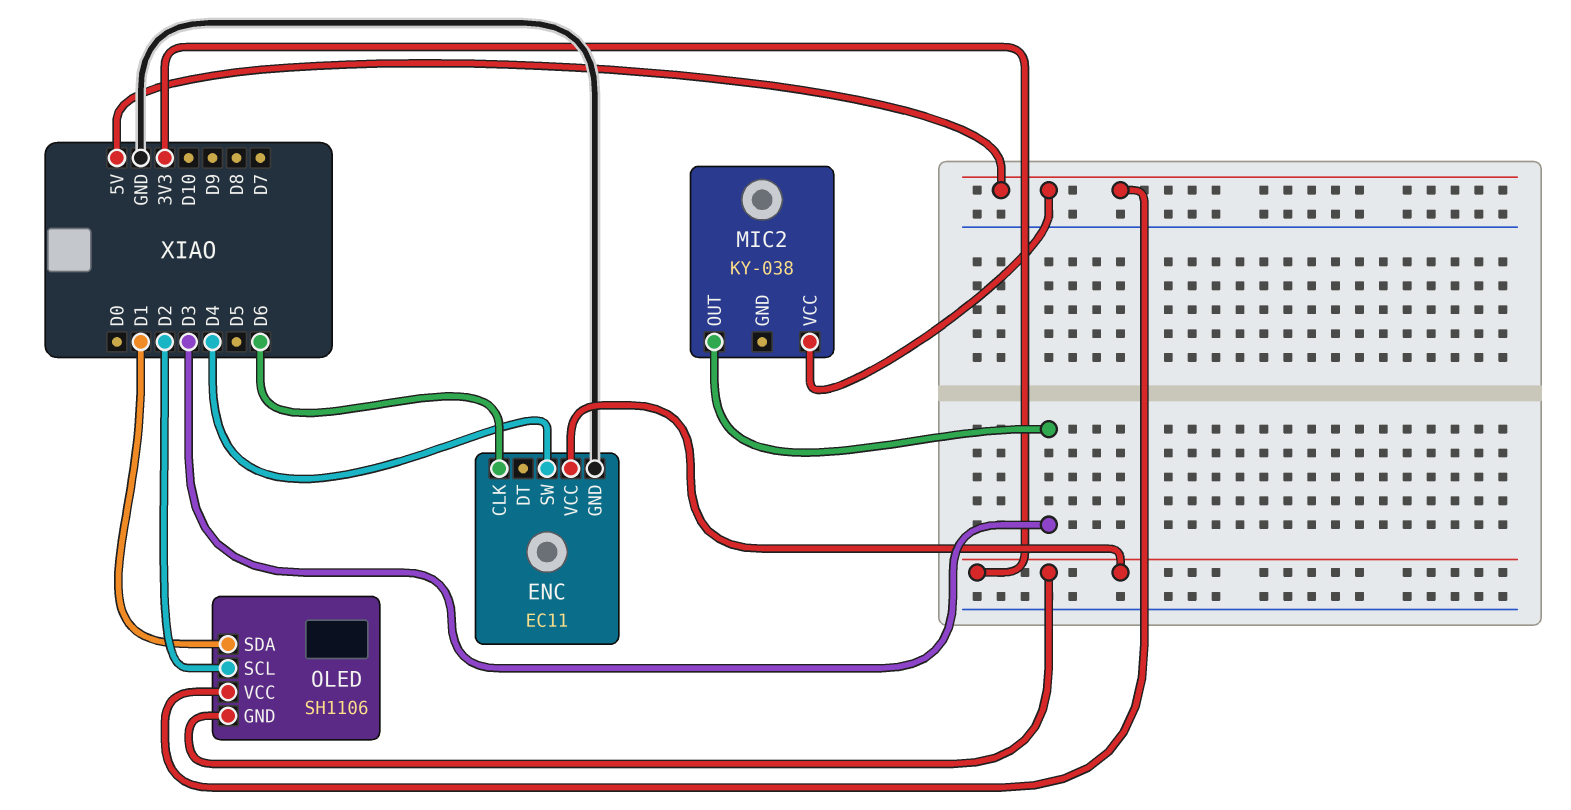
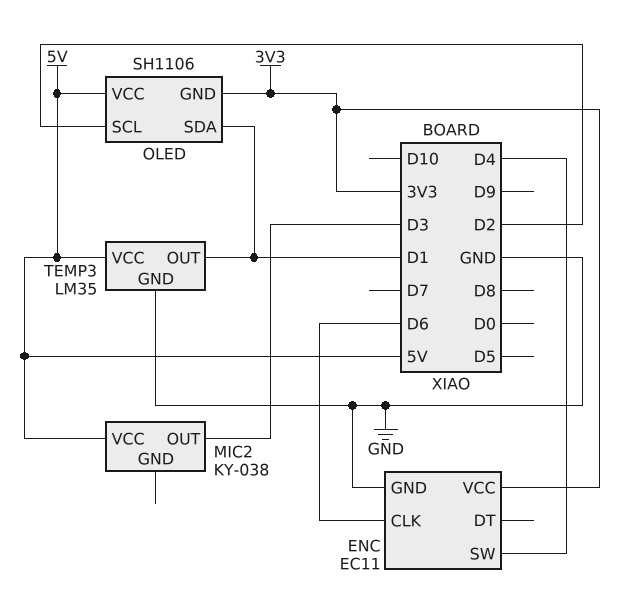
TEMP3: none -> LM35
TEMP3 pin GND: none -> GND
TEMP3 pin OUT: none -> D1
TEMP3 pin VCC: none -> 5V

